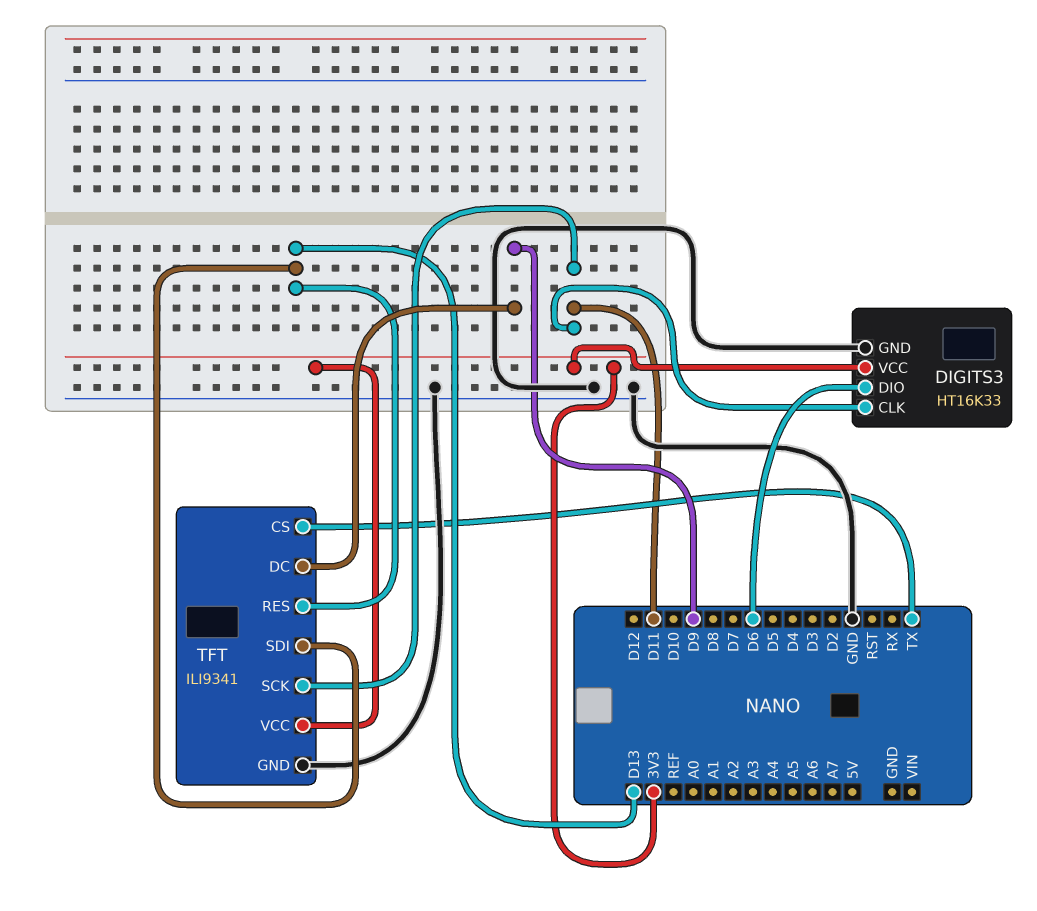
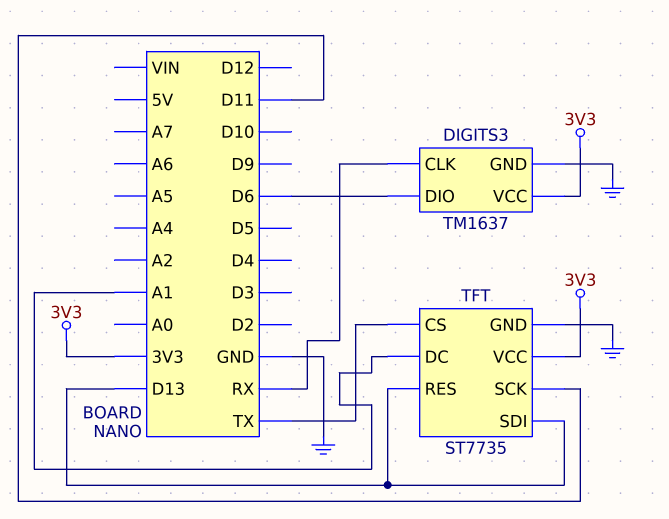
DIGITS3: HT16K33 -> TM1637
DIGITS3 pin CLK: D11 -> RX
TFT: ILI9341 -> ST7735
TFT pin DC: D9 -> A1

